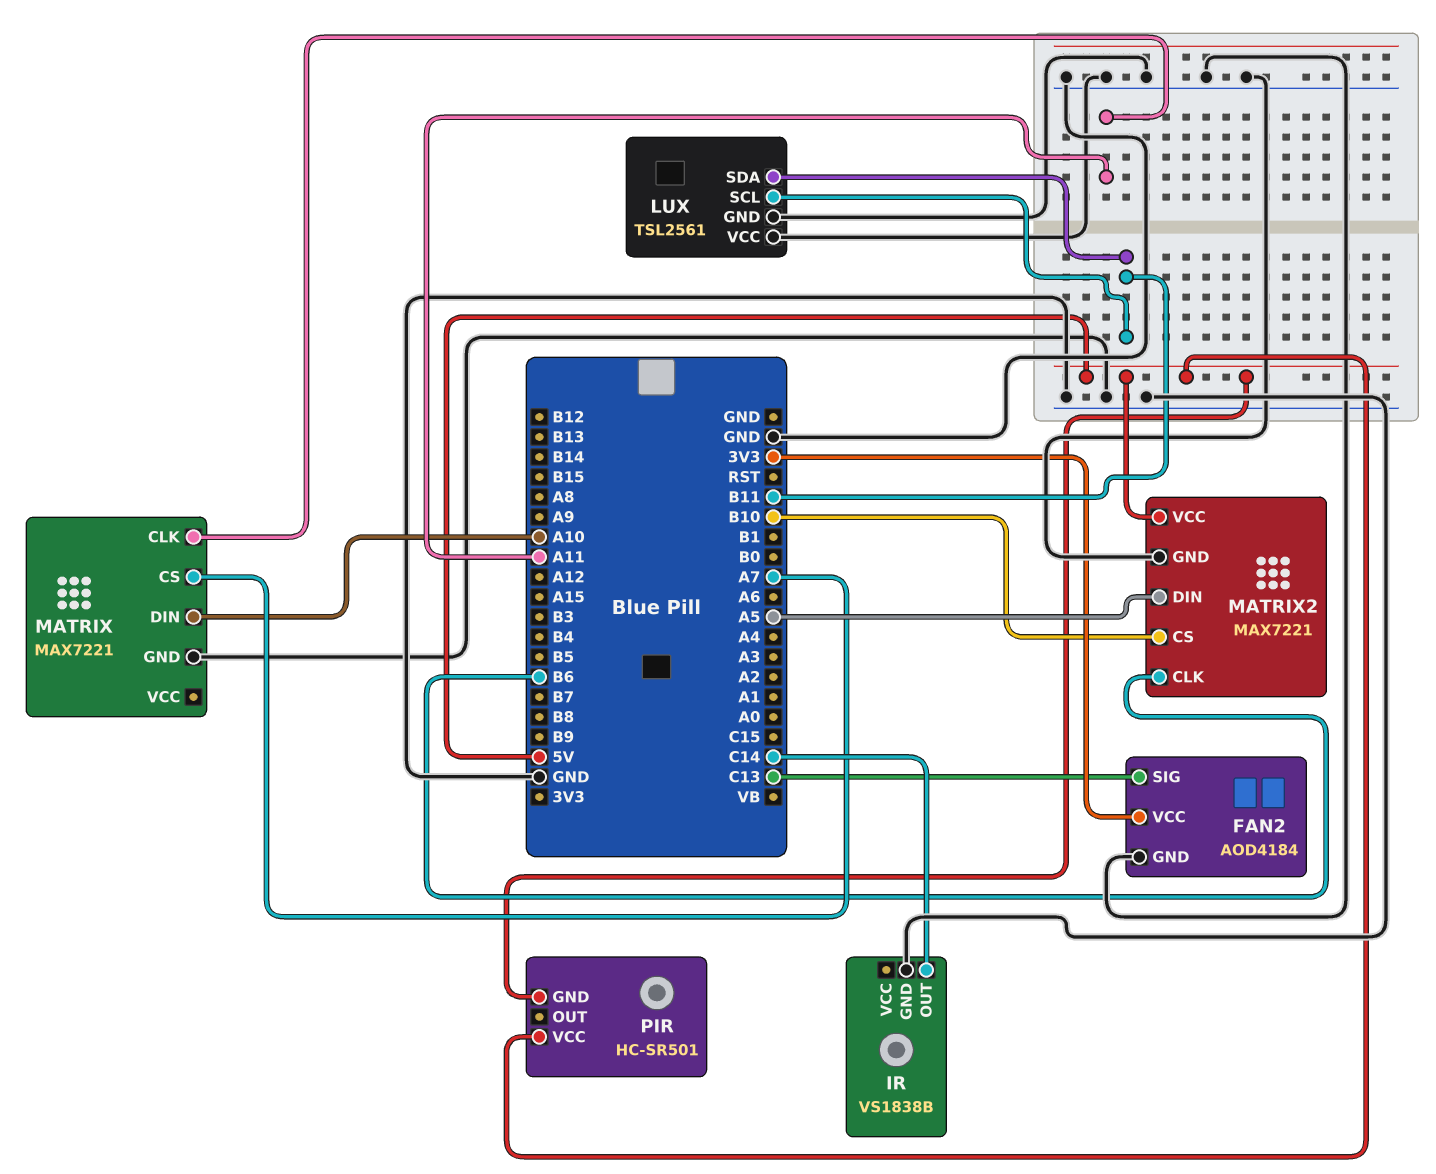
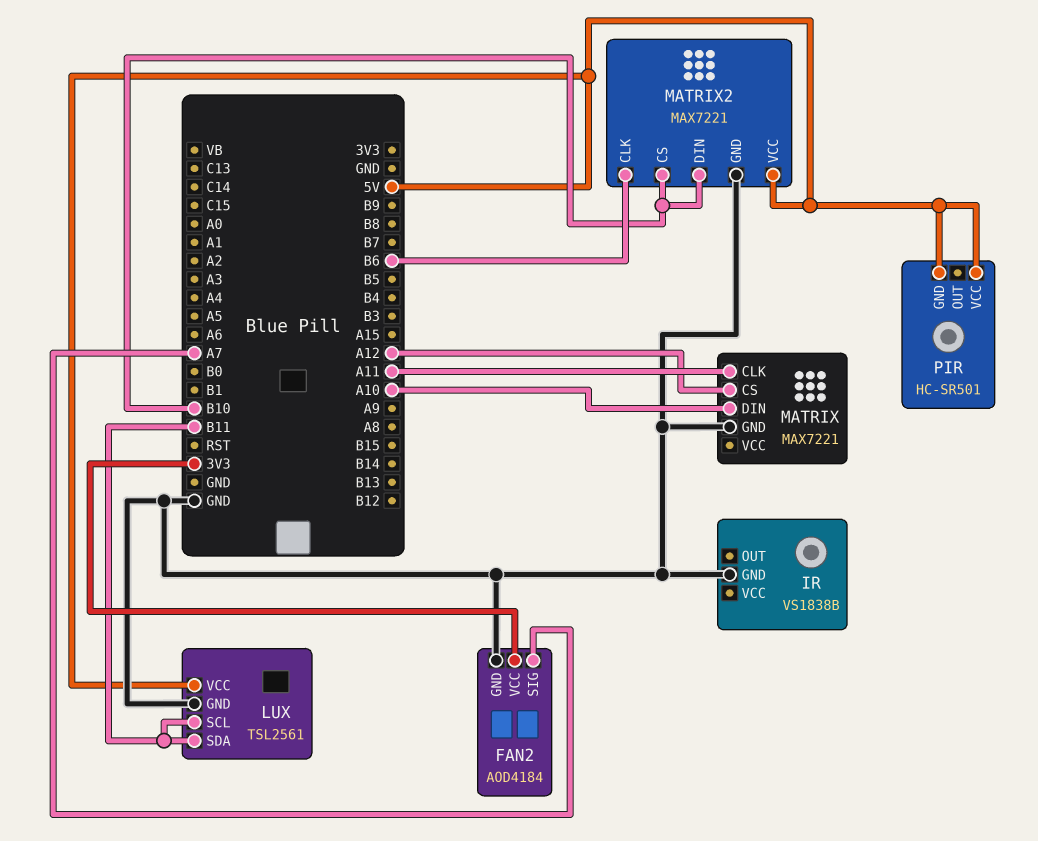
FAN2 pin SIG: C13 -> A7
IR pin OUT: C14 -> none
LUX pin VCC: GND -> 5V
MATRIX pin CS: A7 -> A12
MATRIX2 pin DIN: A5 -> B10

